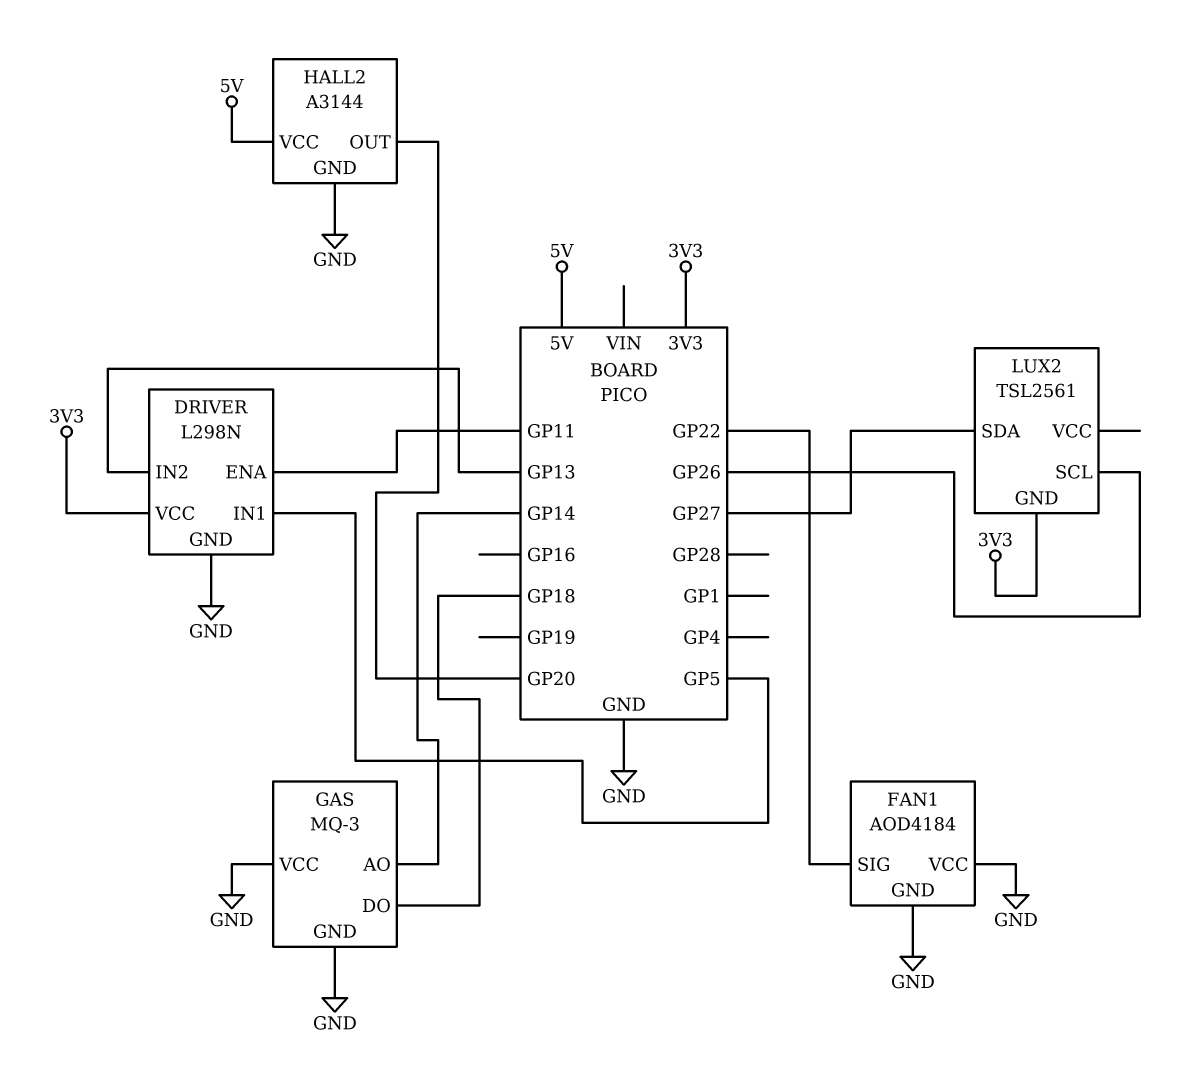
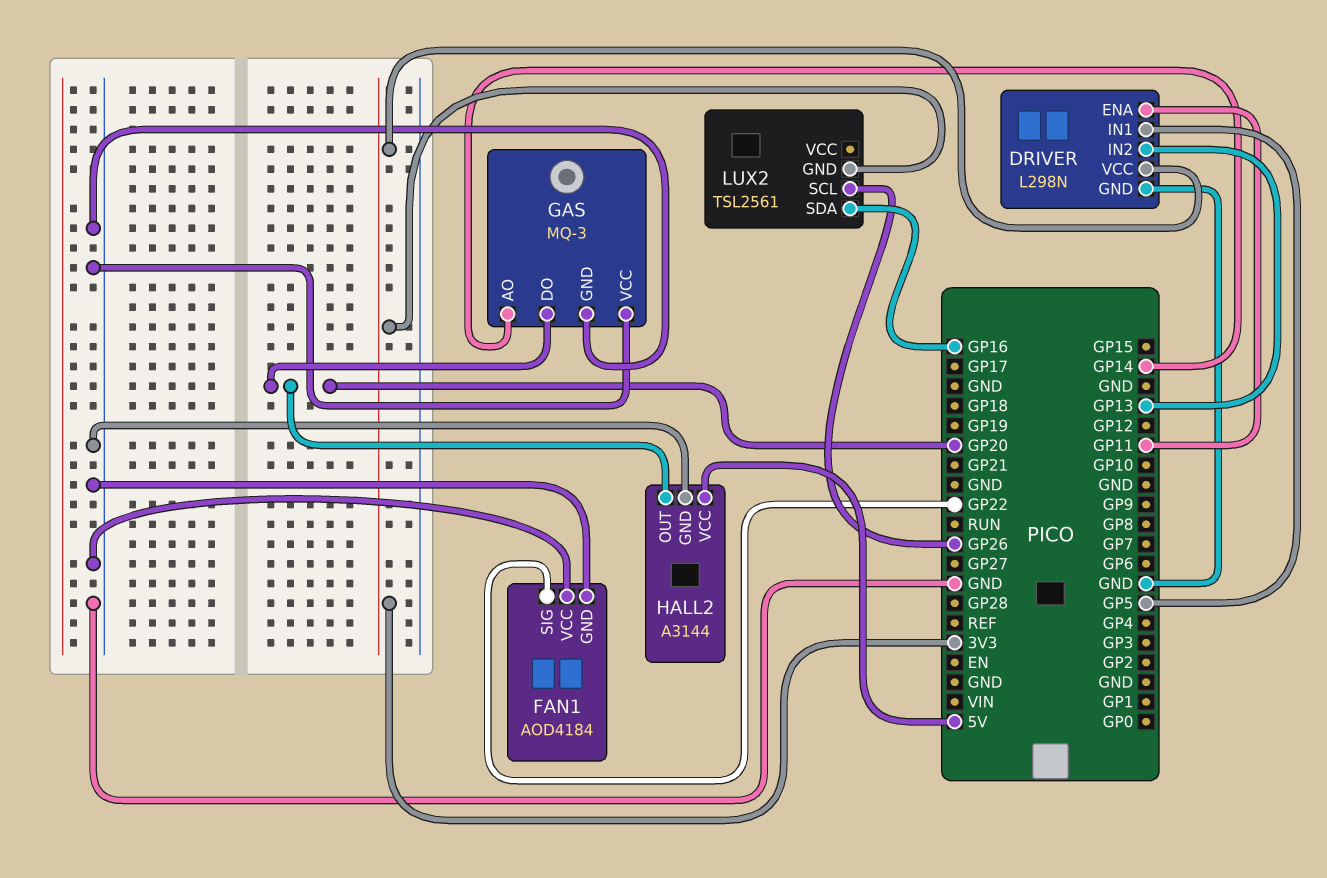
GAS pin DO: GP18 -> GP20
LUX2 pin SDA: GP27 -> GP16

